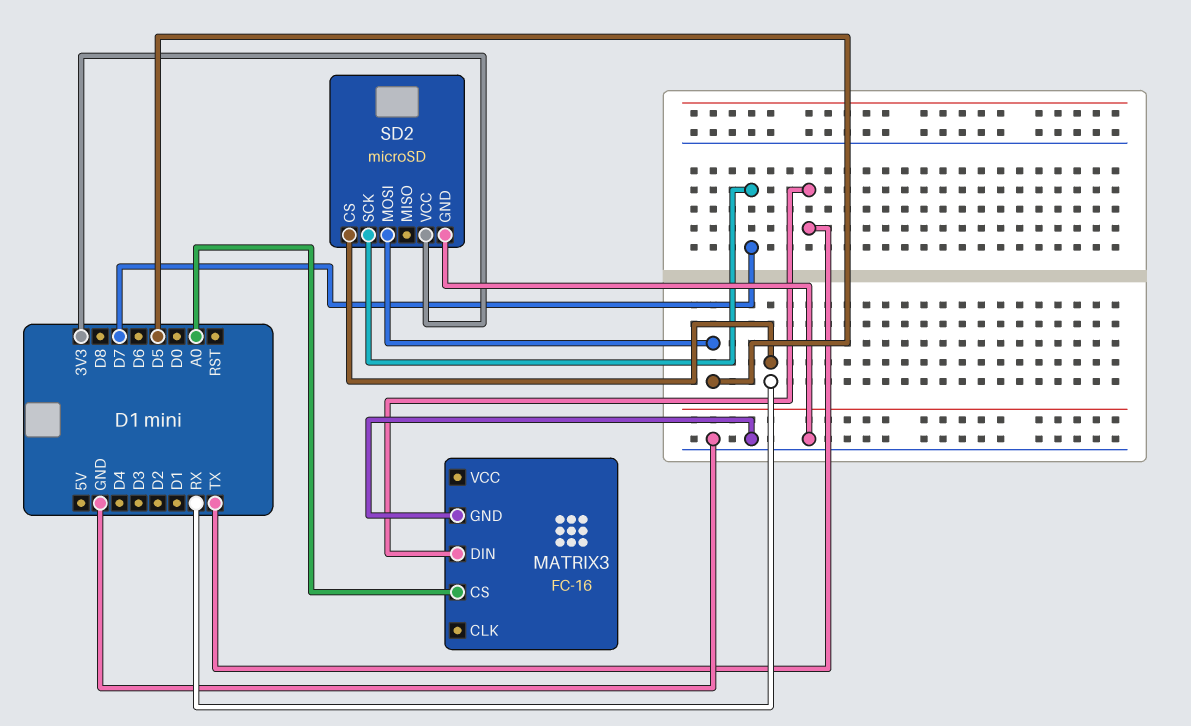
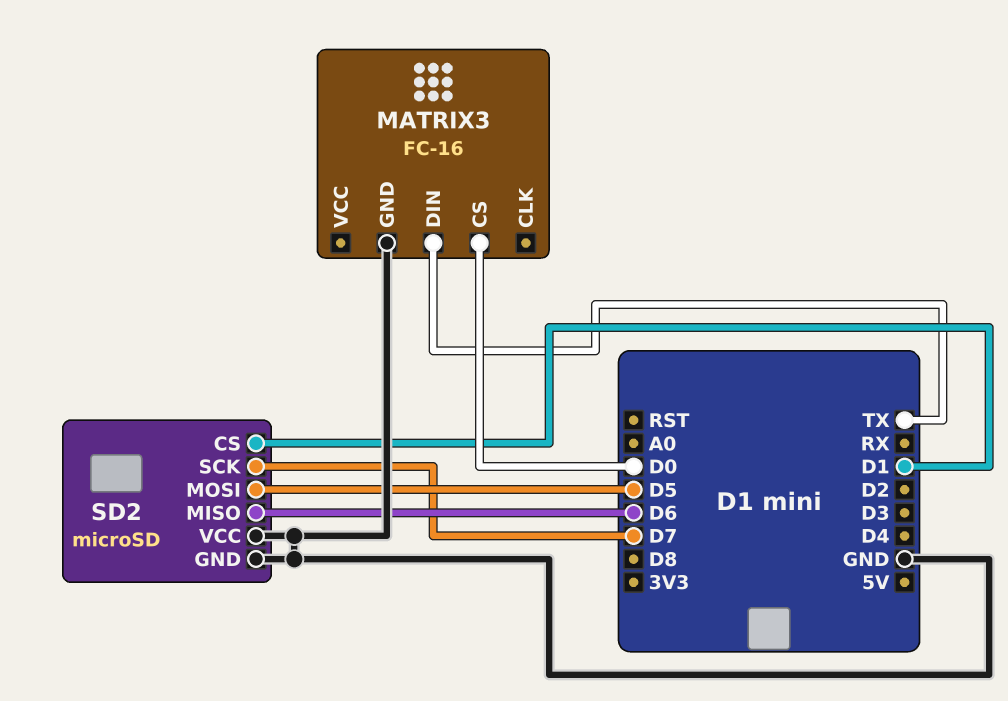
MATRIX3 pin CS: A0 -> D0
SD2 pin CS: RX -> D1
SD2 pin MISO: none -> D6
SD2 pin VCC: 3V3 -> GND

